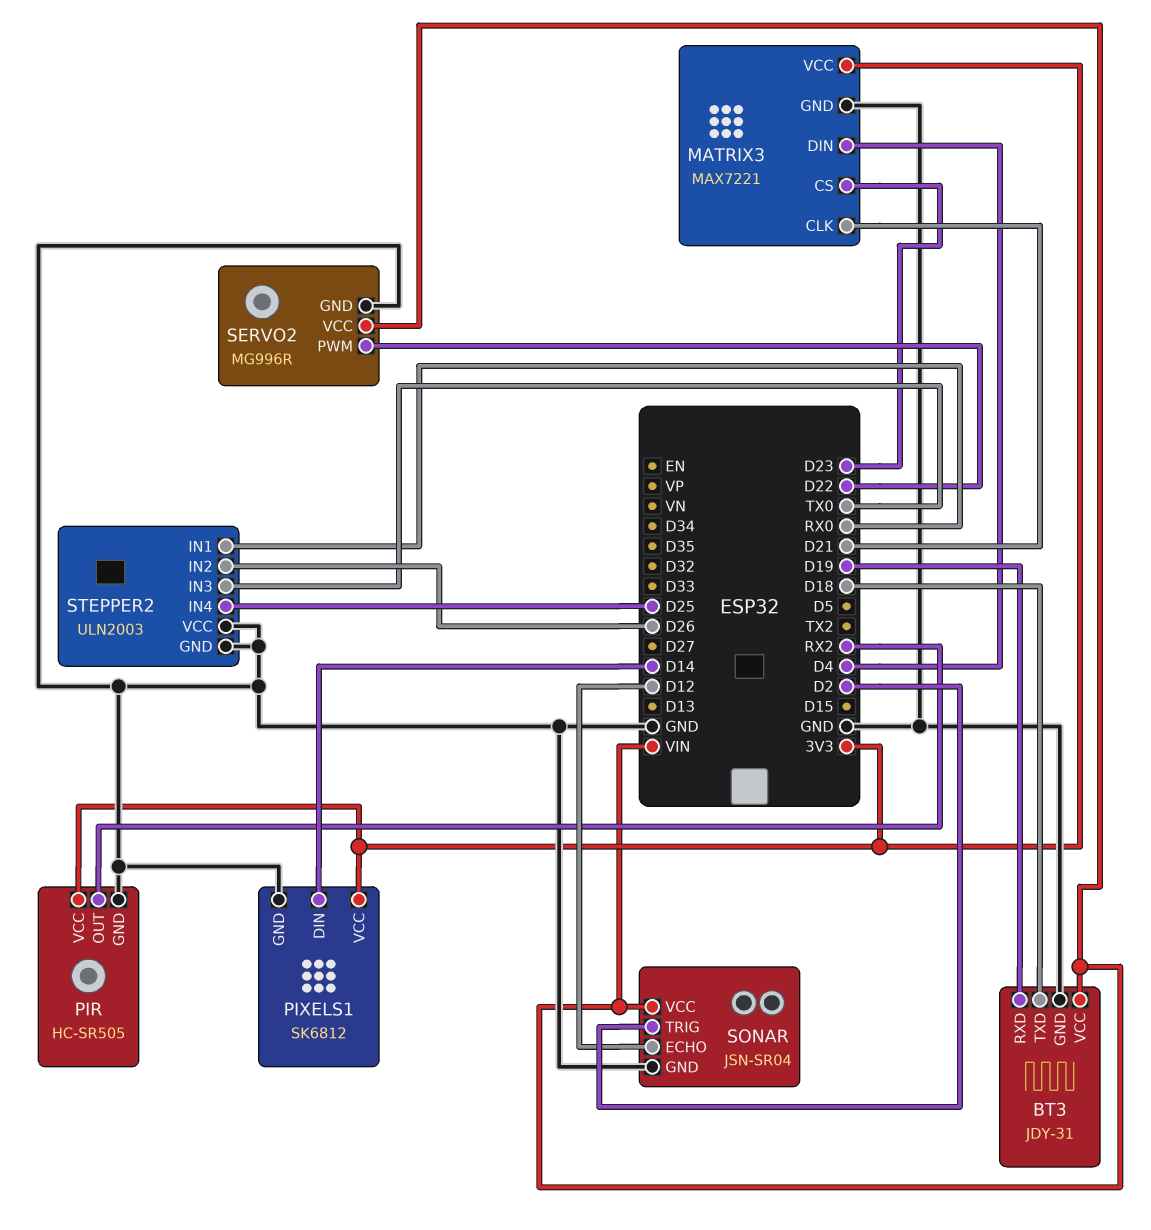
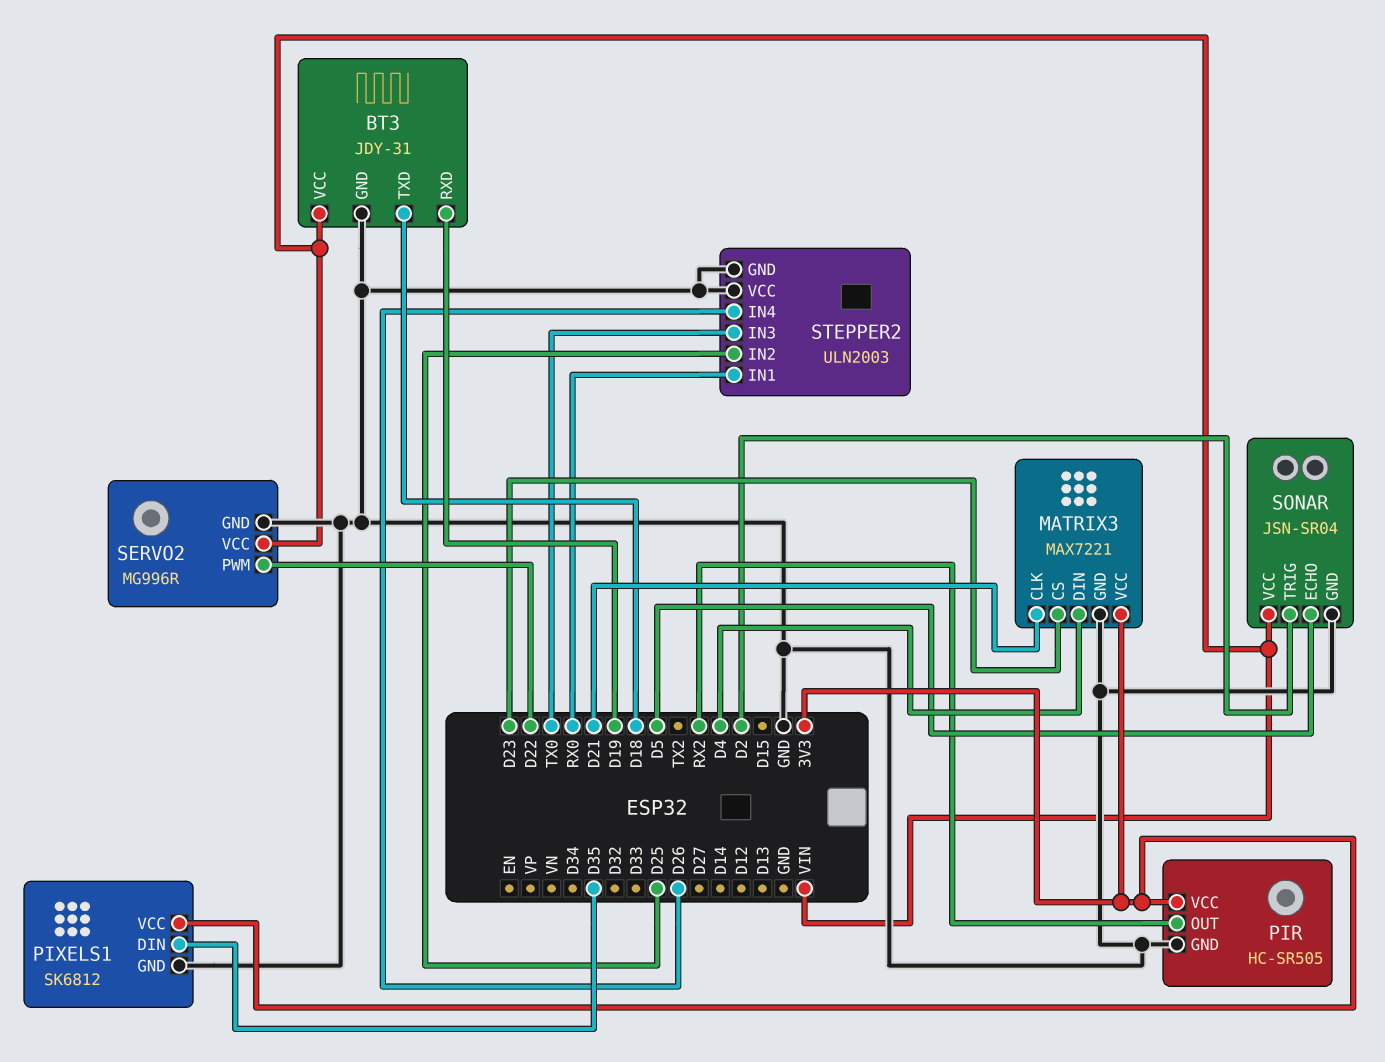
PIXELS1 pin DIN: D14 -> D35
SONAR pin ECHO: D12 -> D5
STEPPER2 pin IN2: D26 -> D25
STEPPER2 pin IN4: D25 -> D26

